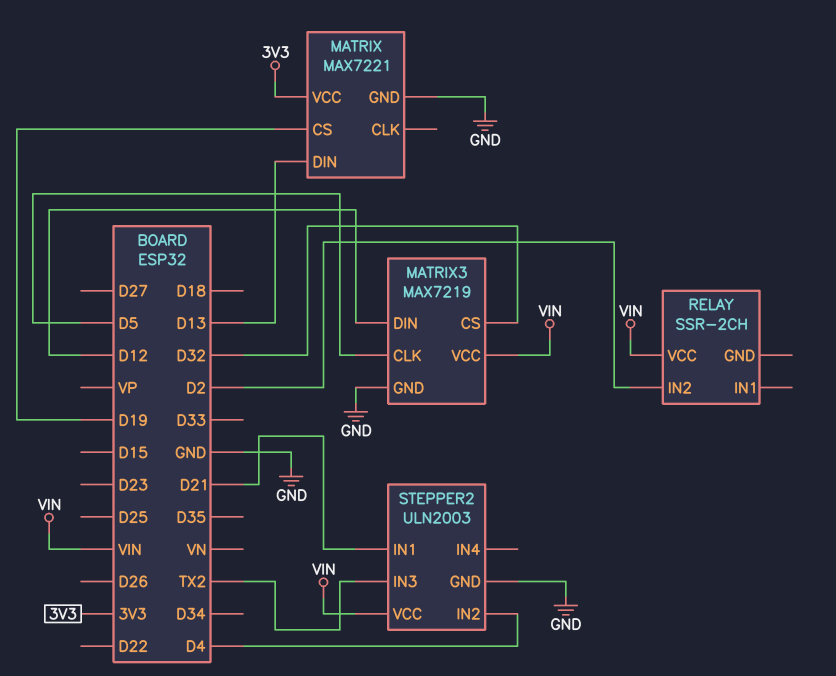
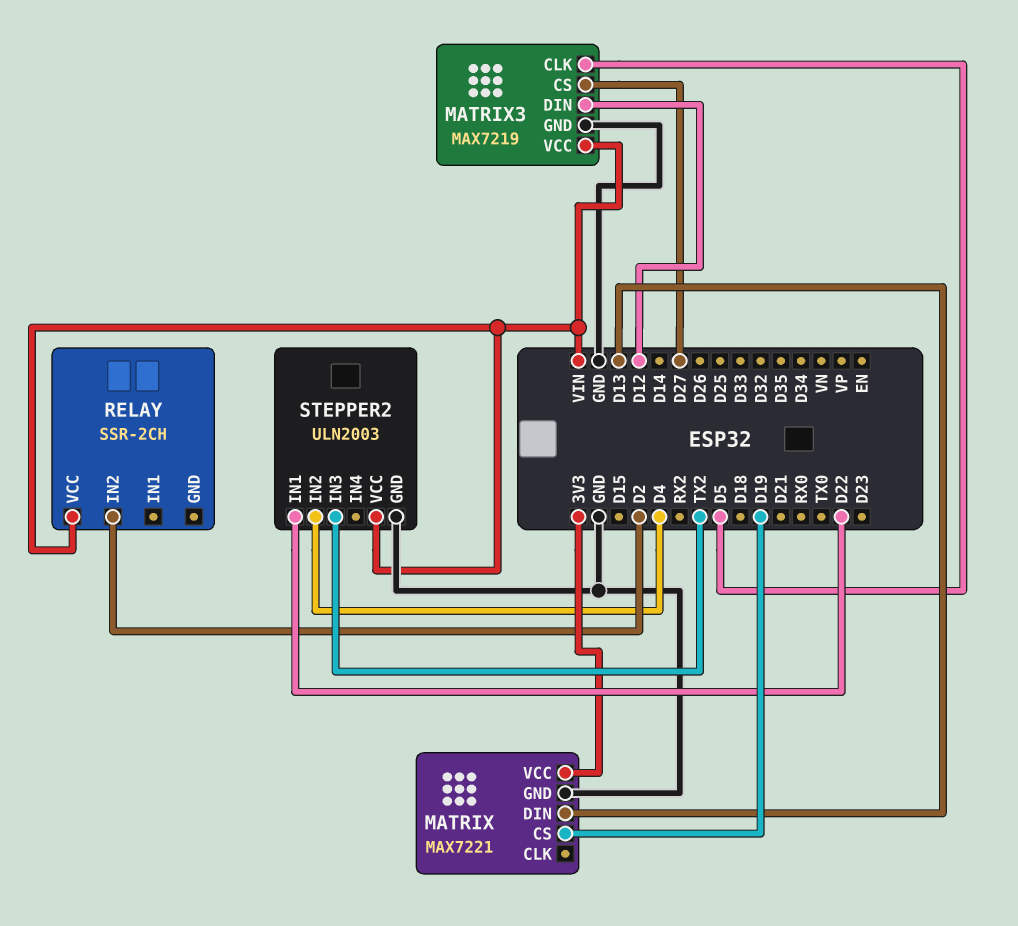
MATRIX3 pin CS: D32 -> D27
STEPPER2 pin IN1: D21 -> D22

